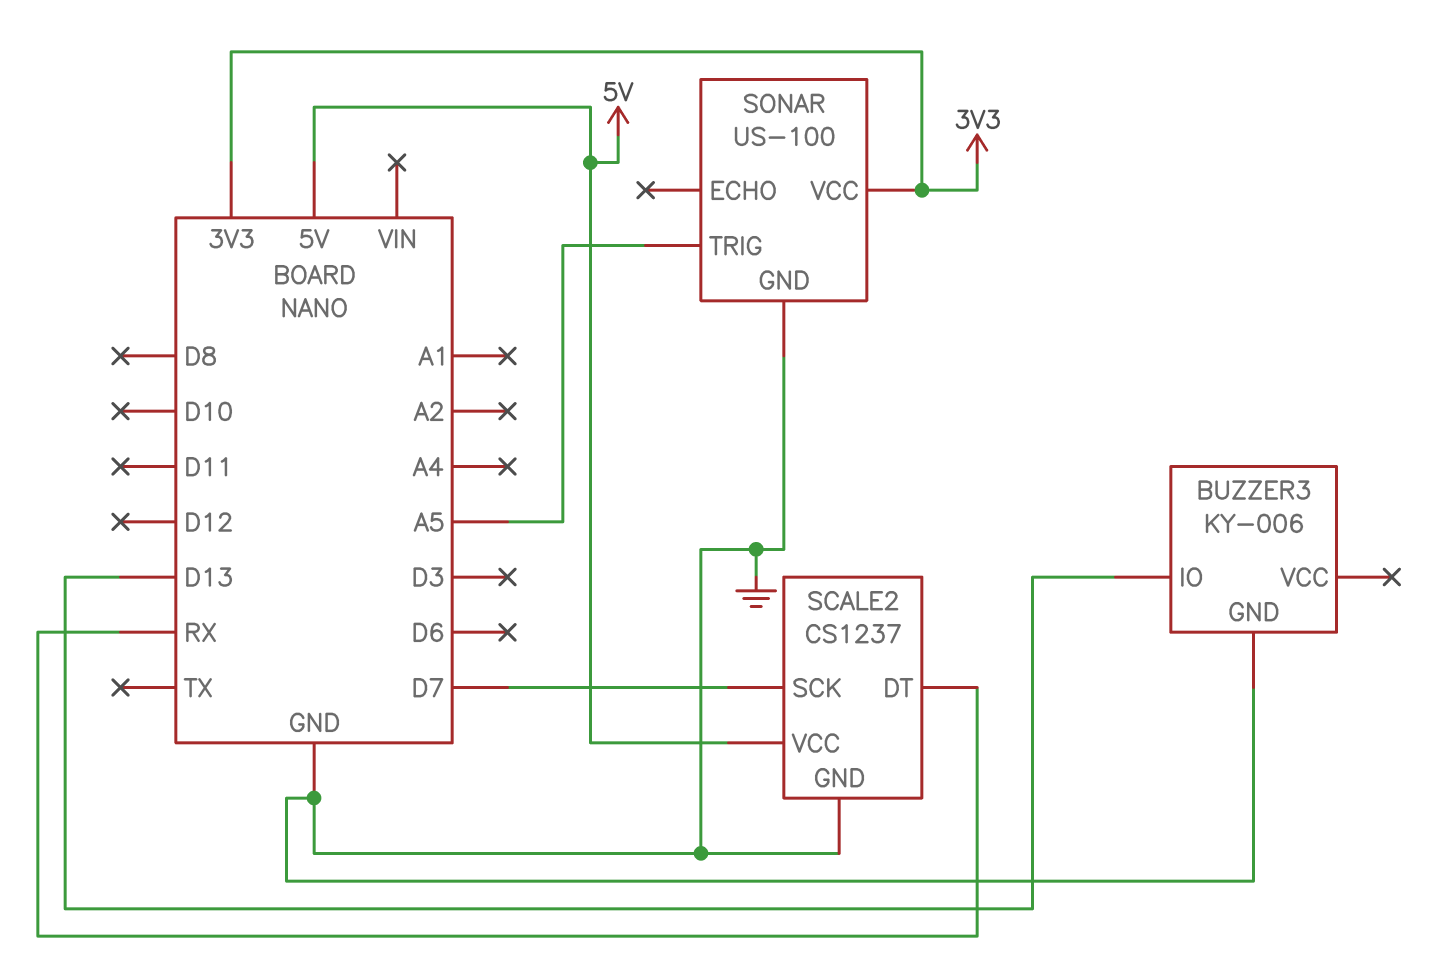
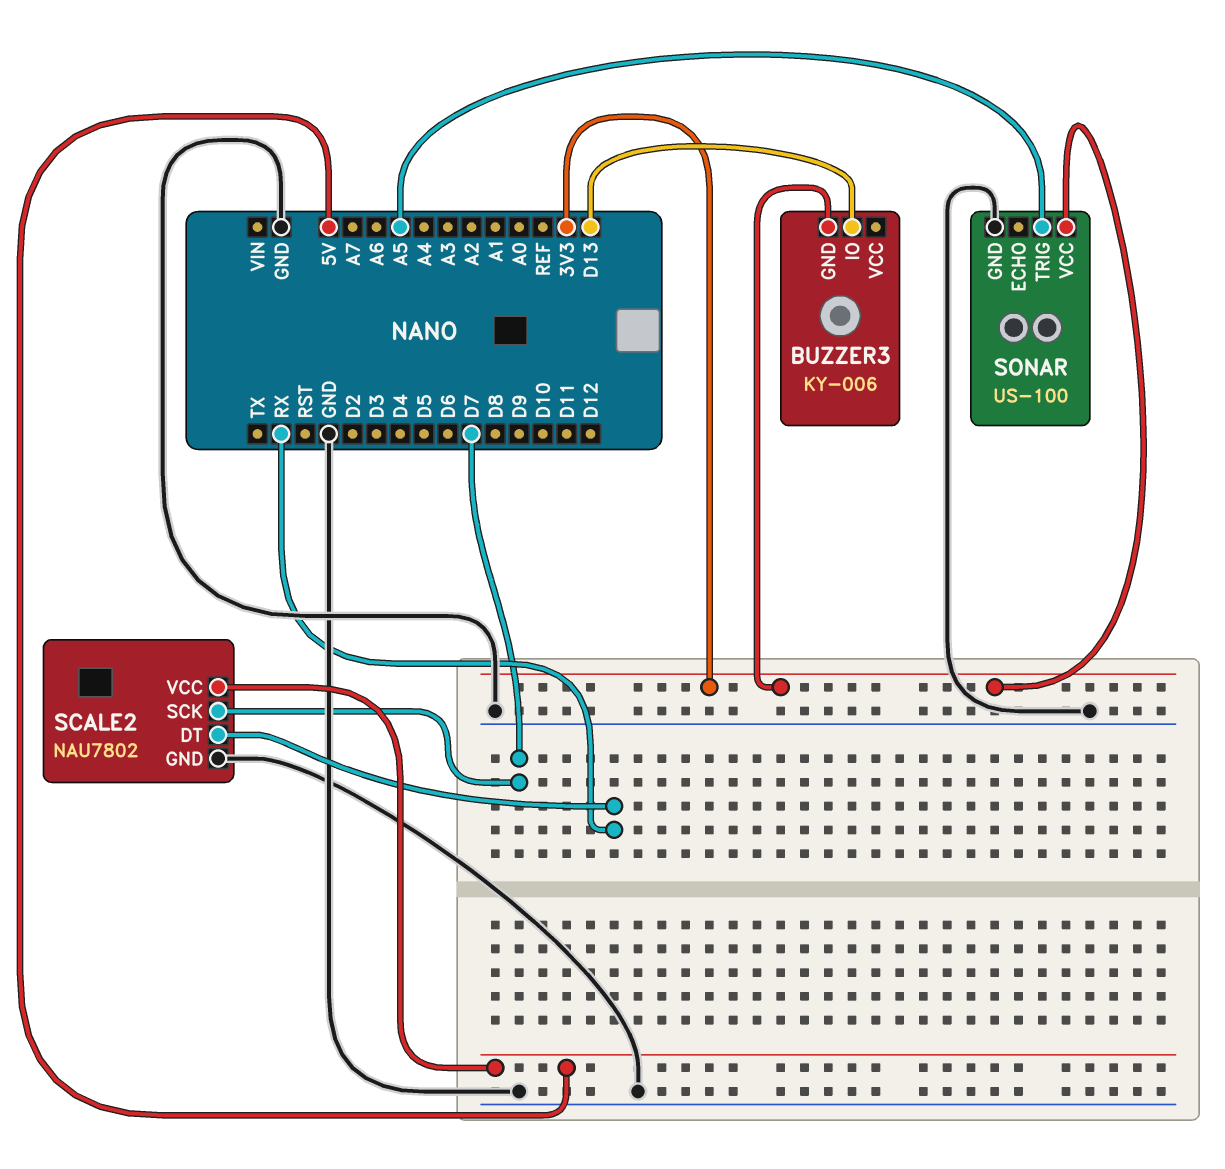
BUZZER3 pin GND: GND -> 3V3
SCALE2: CS1237 -> NAU7802

